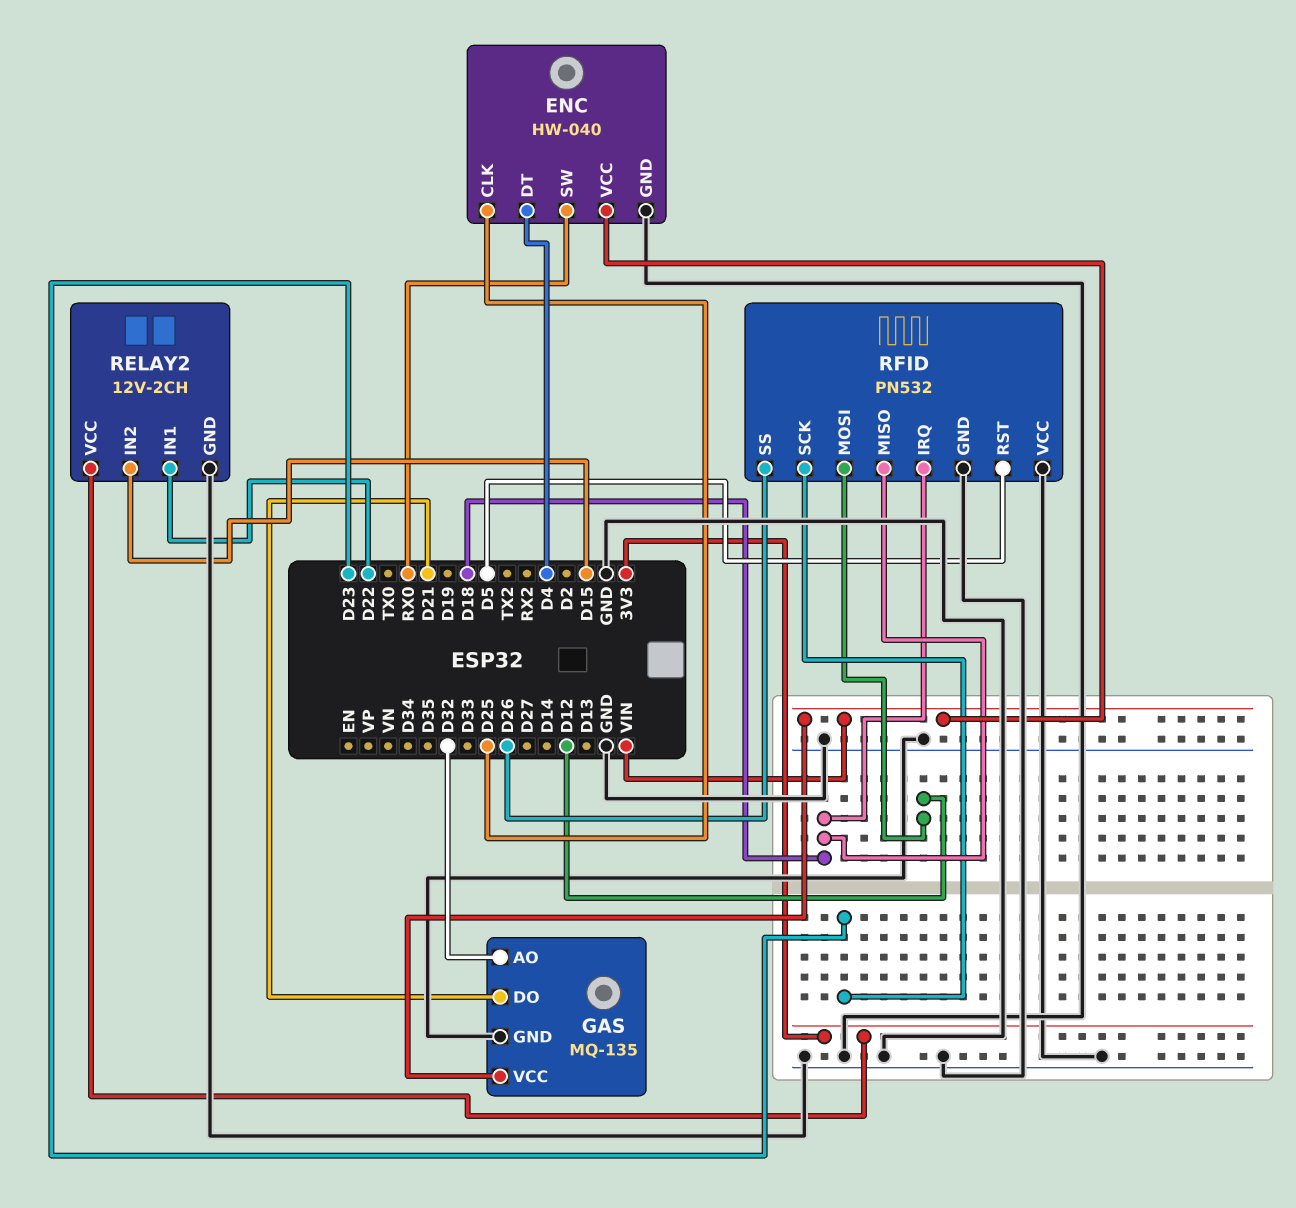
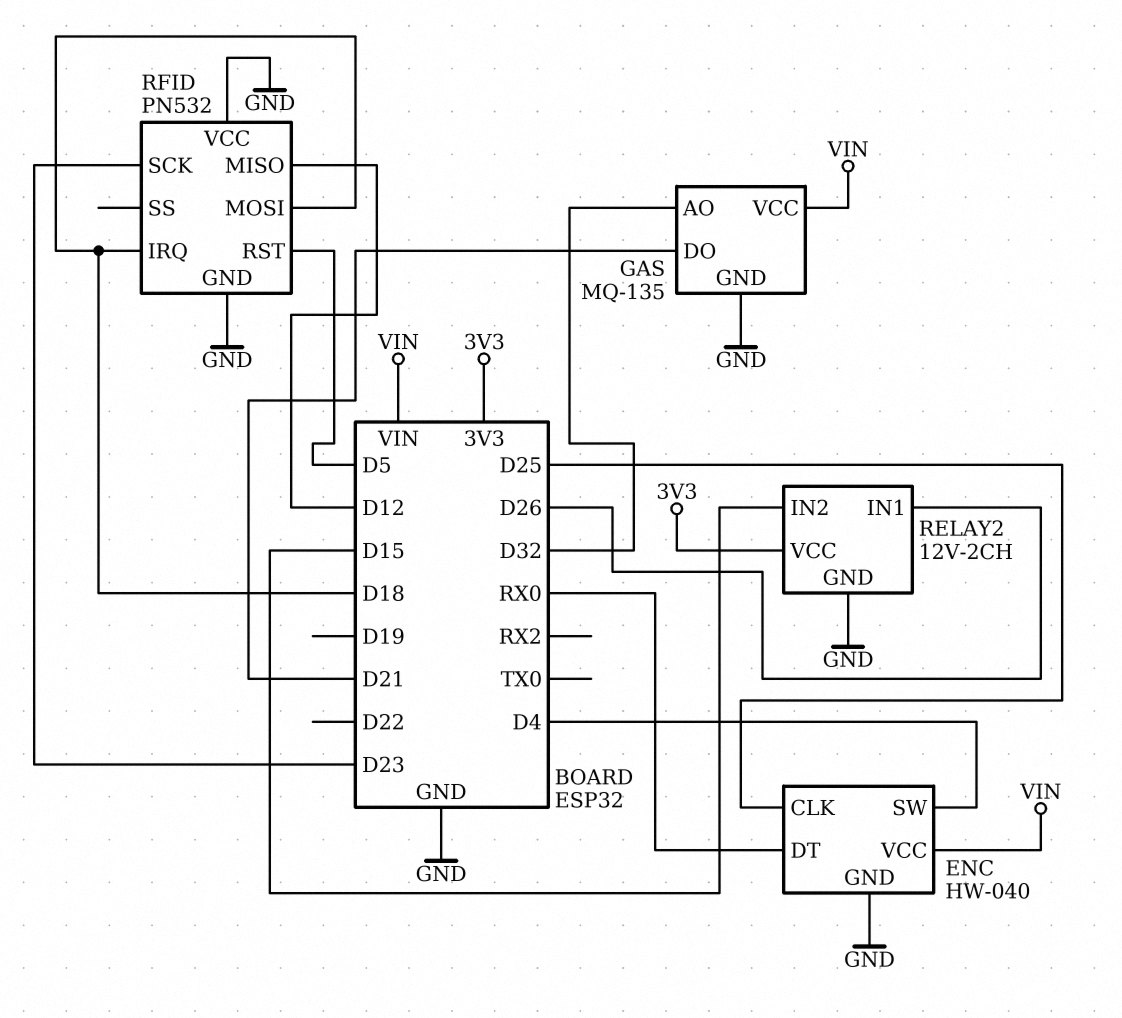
ENC pin DT: D4 -> RX0
ENC pin SW: RX0 -> D4
RELAY2 pin IN1: D22 -> D26
RFID pin MISO: D18 -> D12
RFID pin MOSI: D12 -> D18
RFID pin SS: D26 -> none

